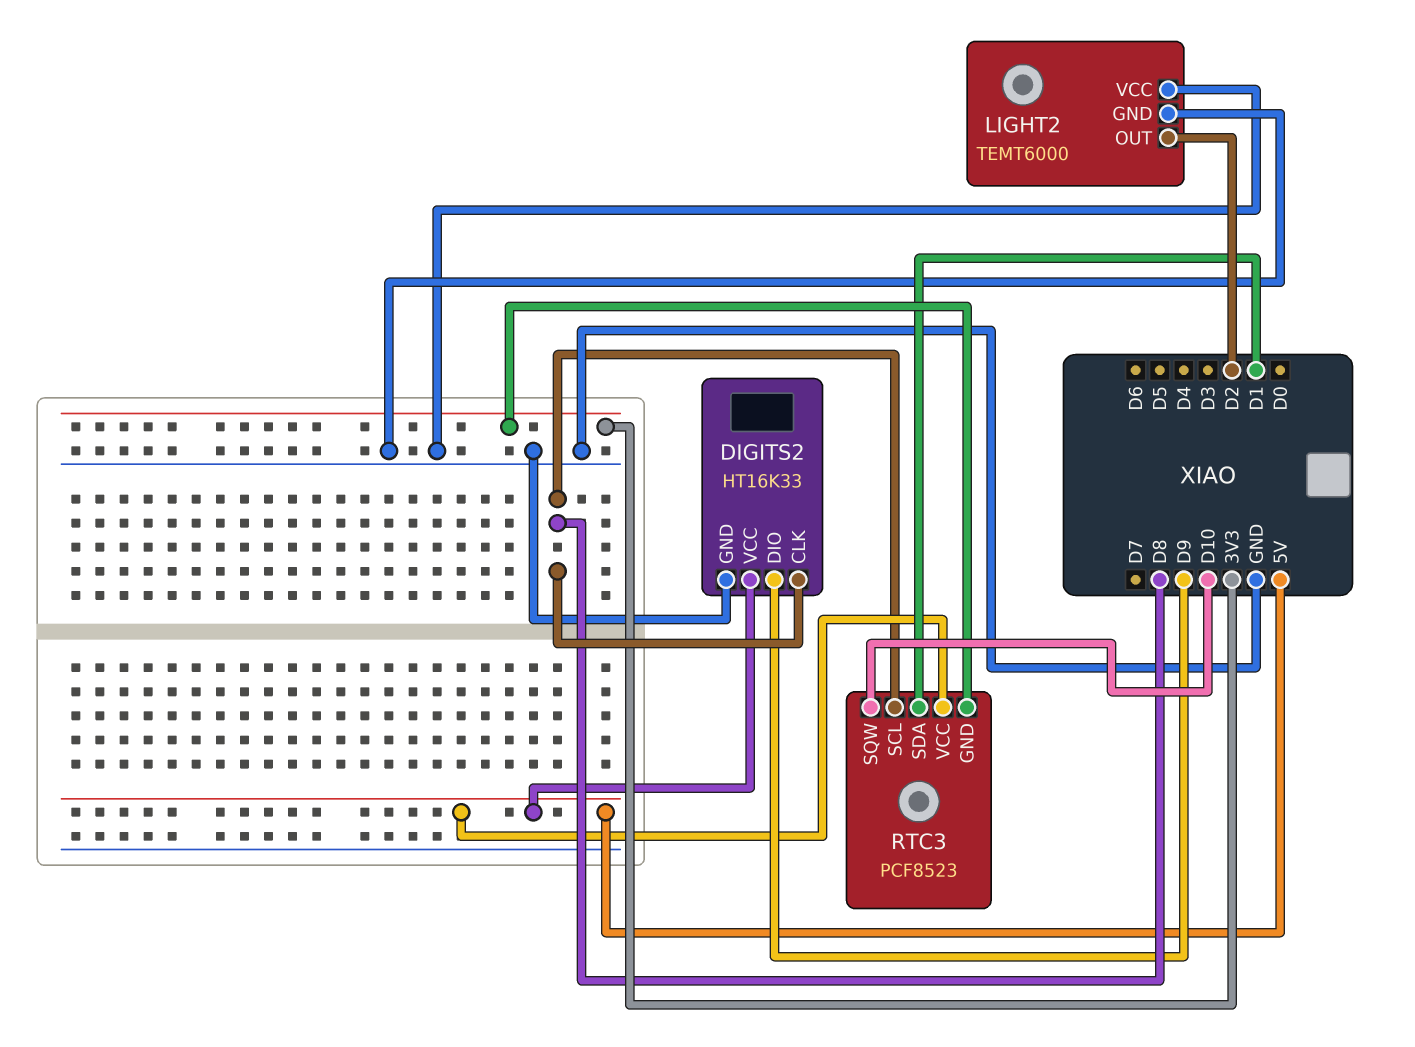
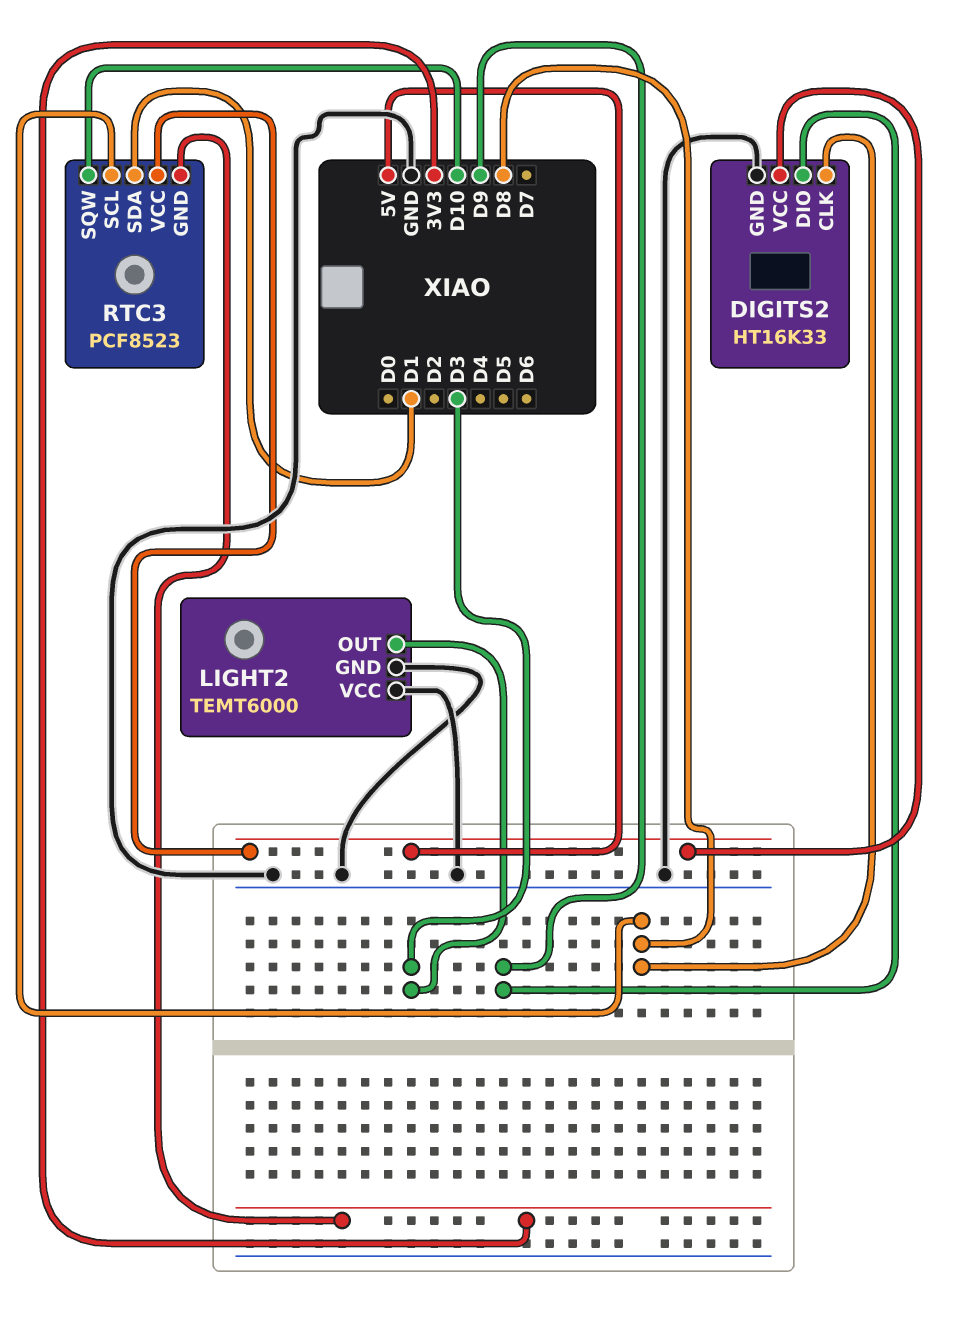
LIGHT2 pin OUT: D2 -> D3

